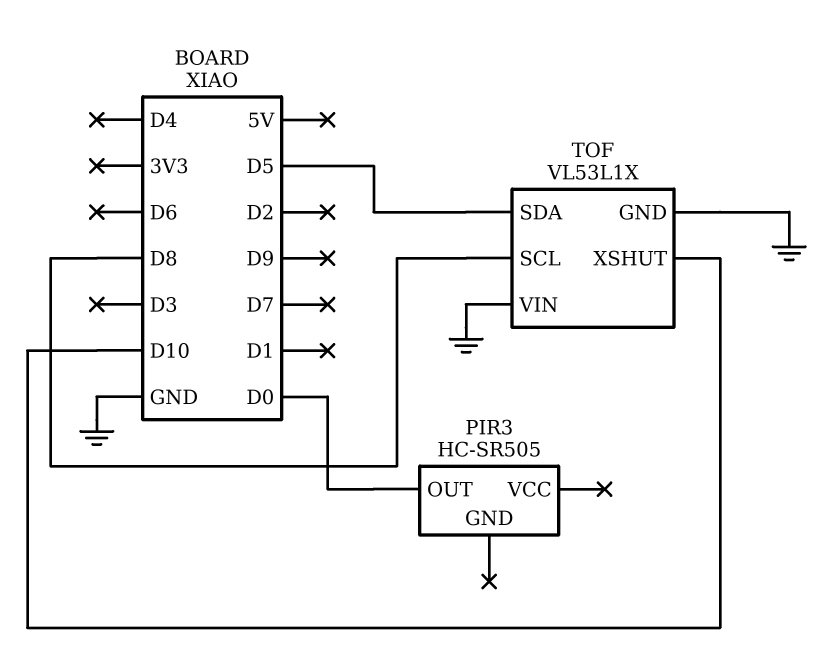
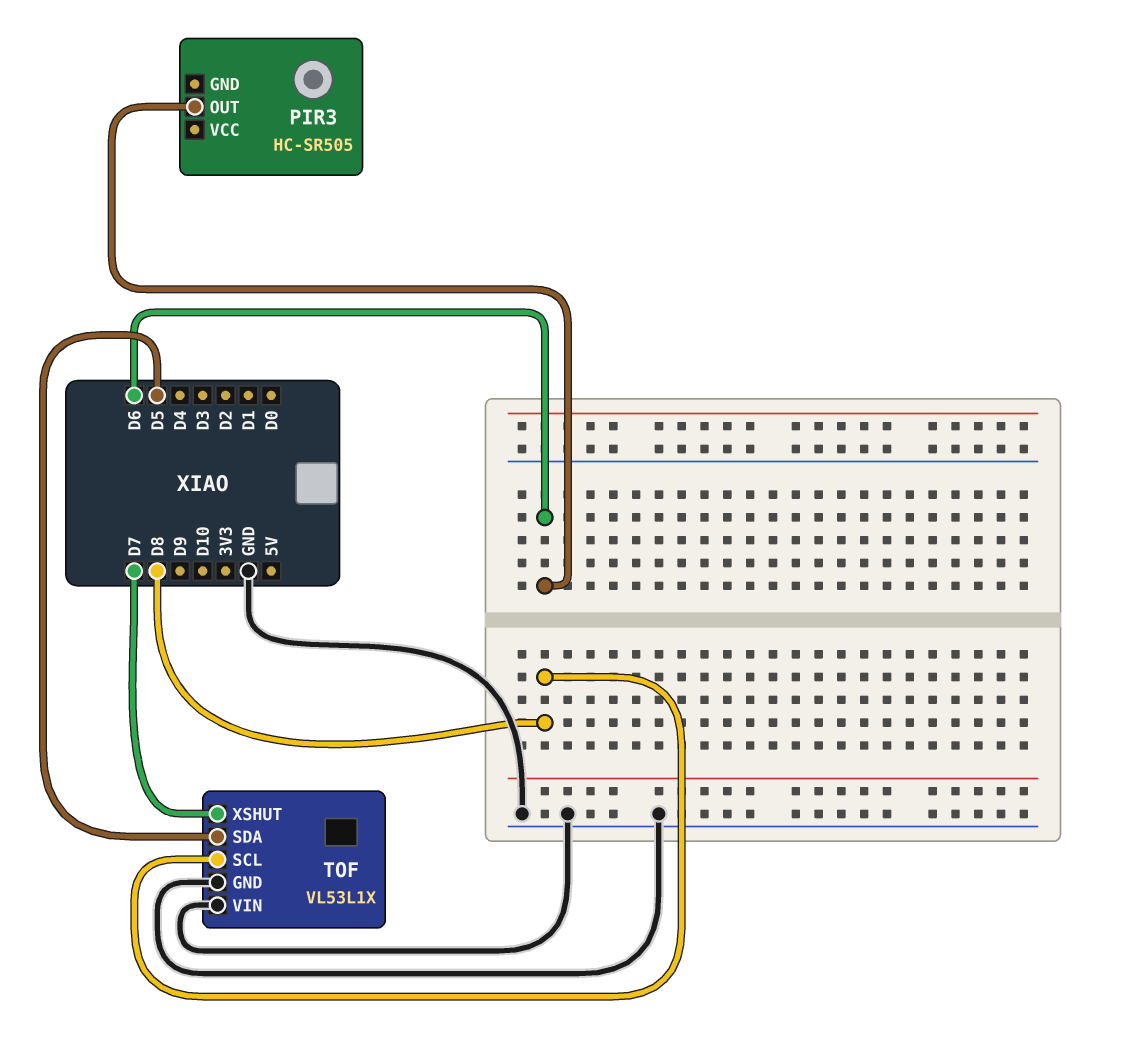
PIR3 pin OUT: D0 -> D6
TOF pin XSHUT: D10 -> D7

